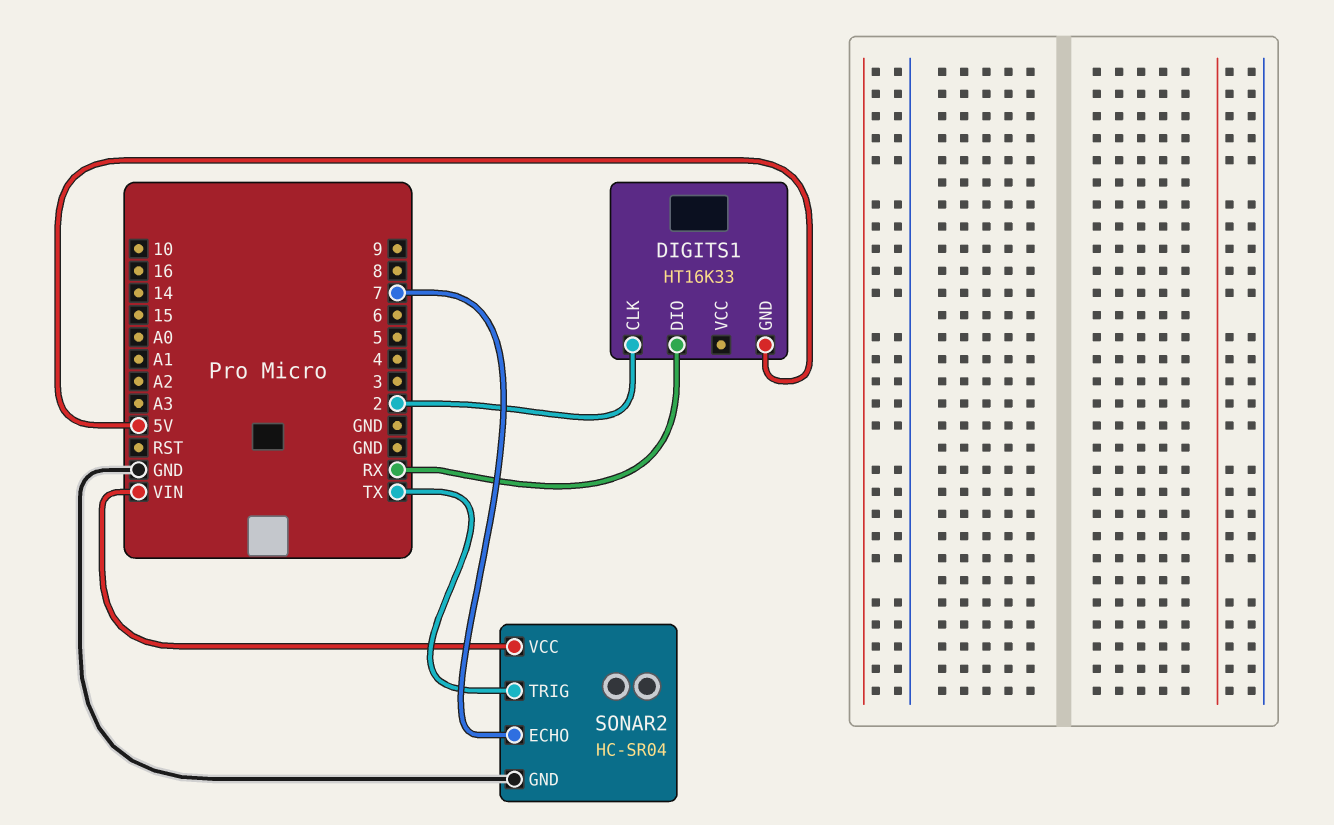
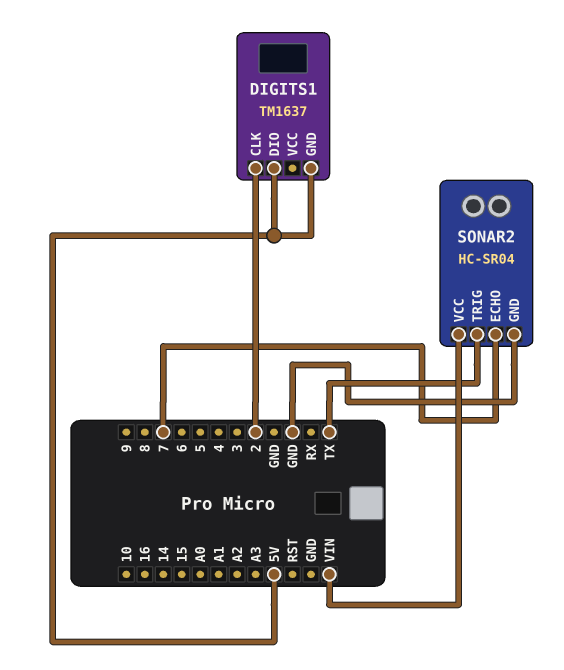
DIGITS1: HT16K33 -> TM1637
DIGITS1 pin DIO: RX -> 5V

